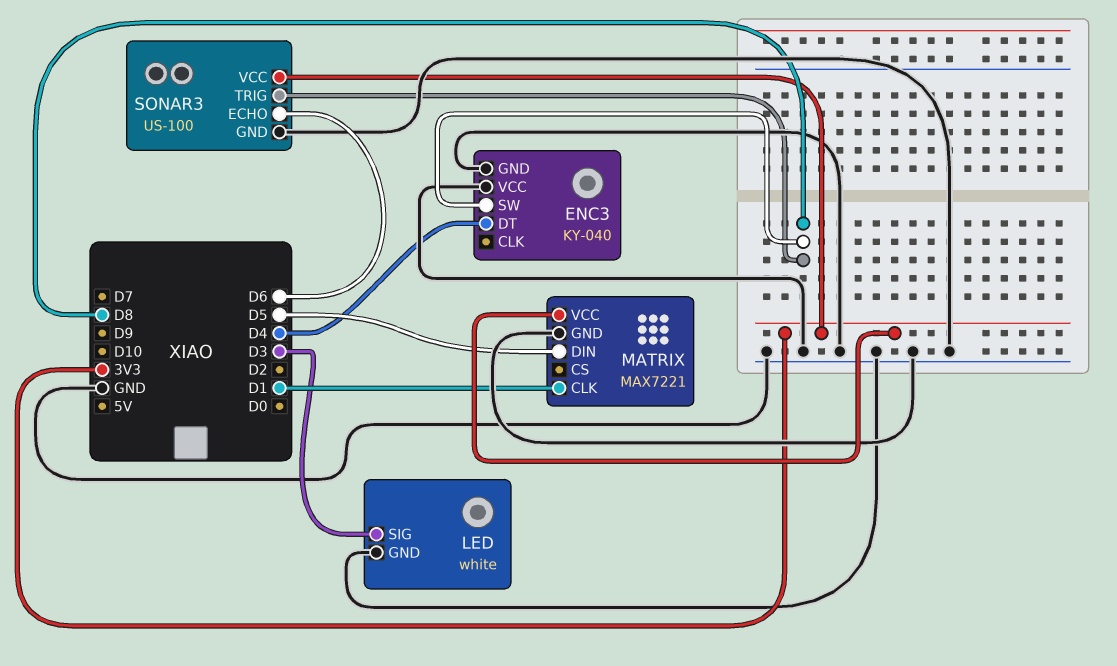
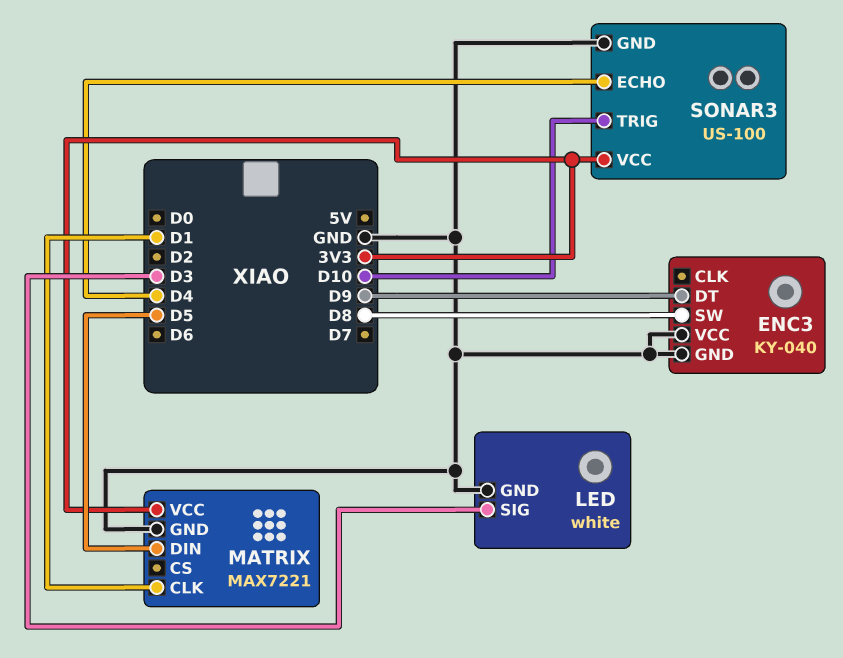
ENC3 pin DT: D4 -> D9
SONAR3 pin ECHO: D6 -> D4
SONAR3 pin TRIG: D8 -> D10

